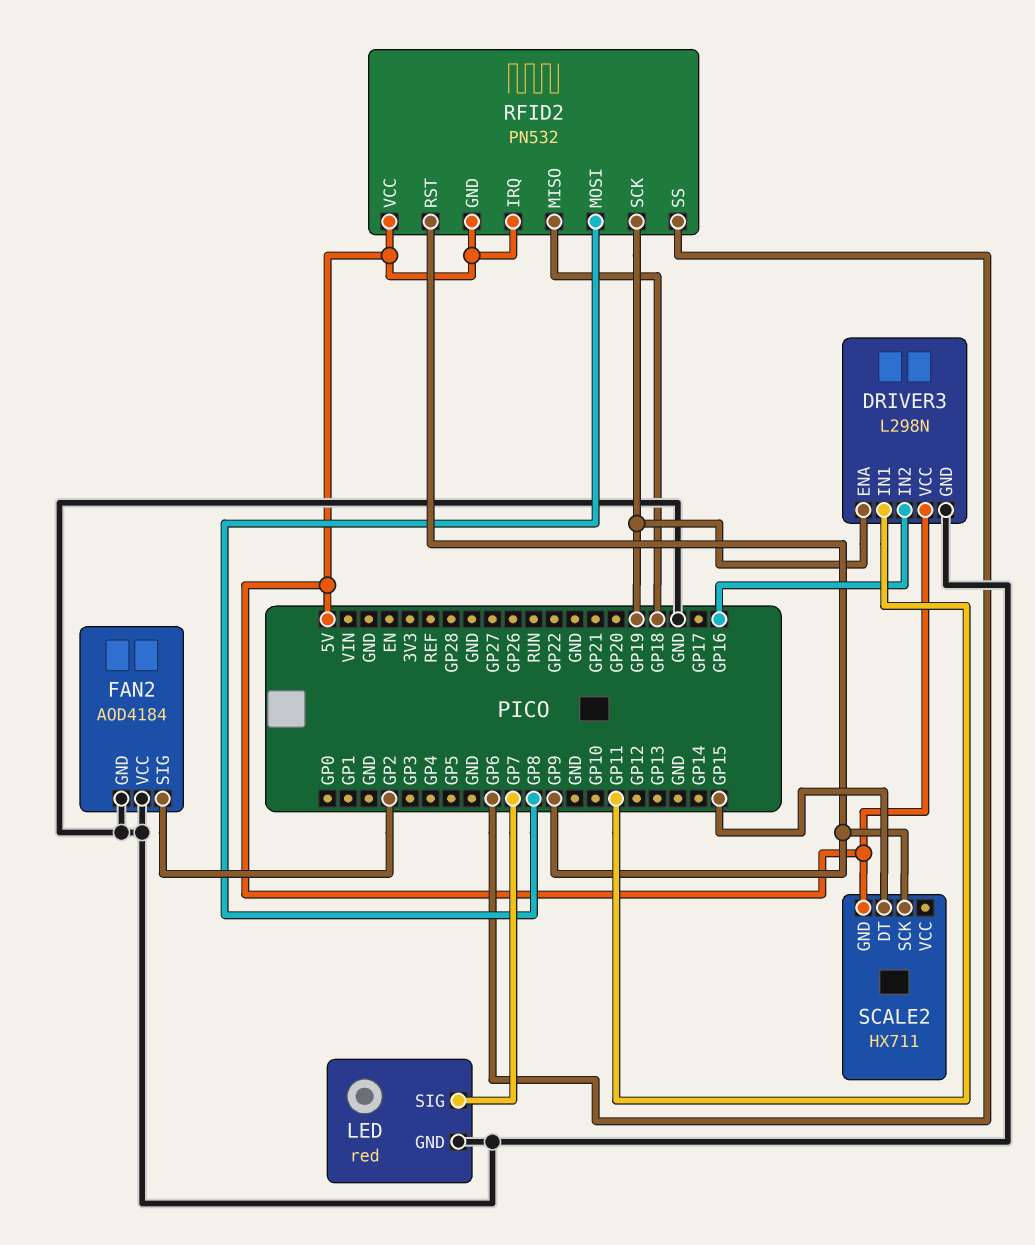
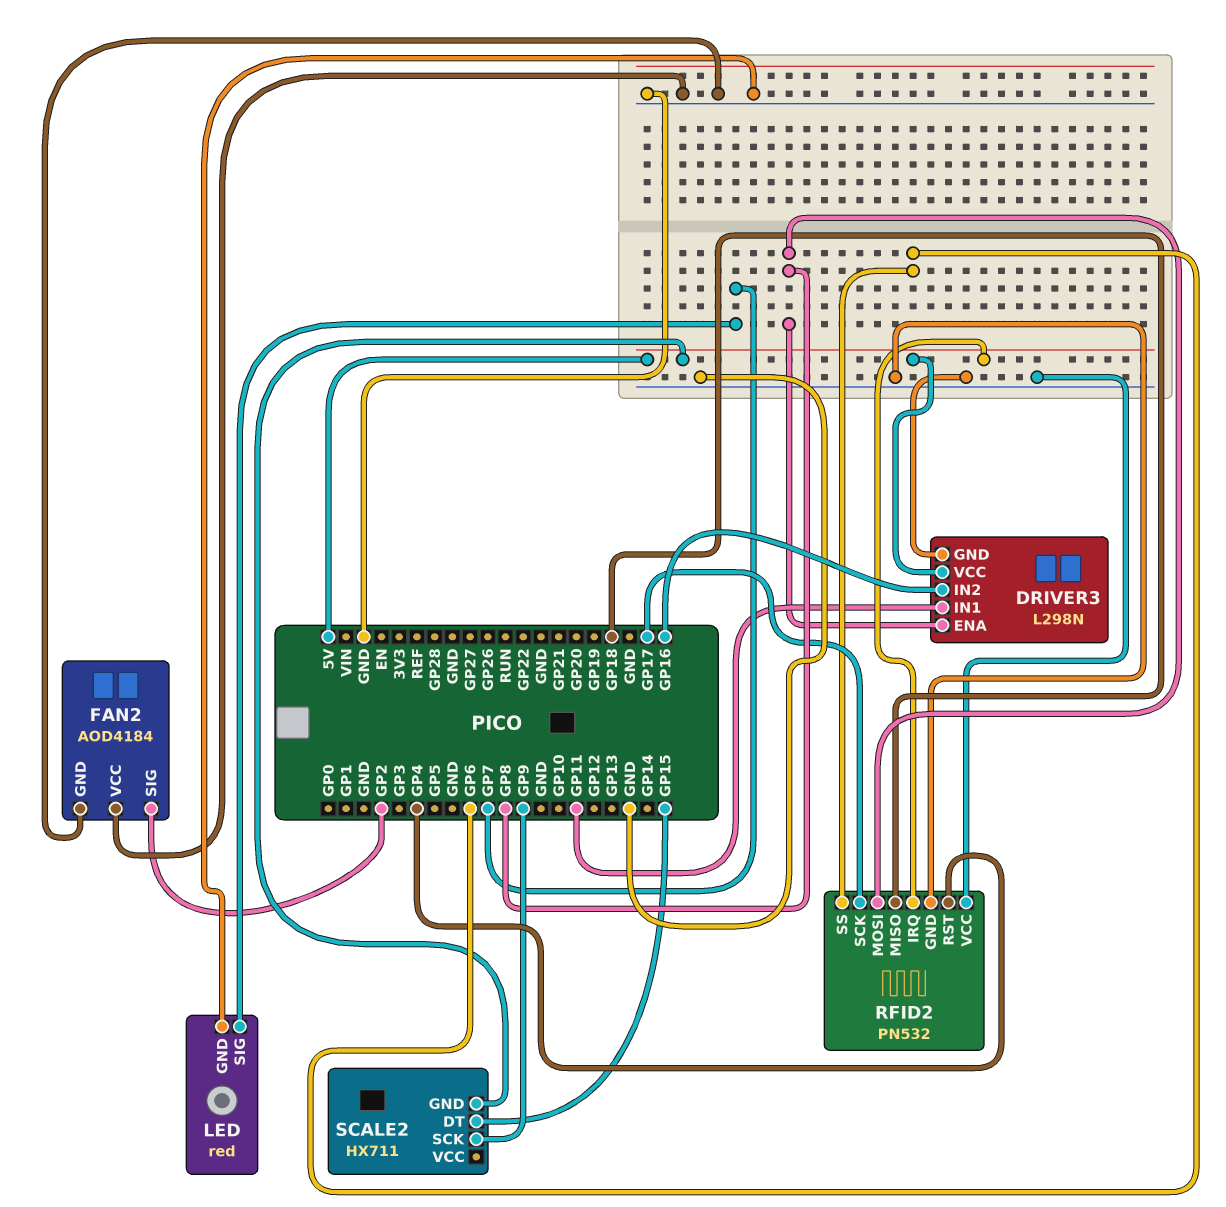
DRIVER3 pin ENA: GP19 -> GP8
RFID2 pin GND: 5V -> GND
RFID2 pin RST: GP9 -> GP4
RFID2 pin SCK: GP19 -> GP17
RFID2 pin VCC: 5V -> GND

